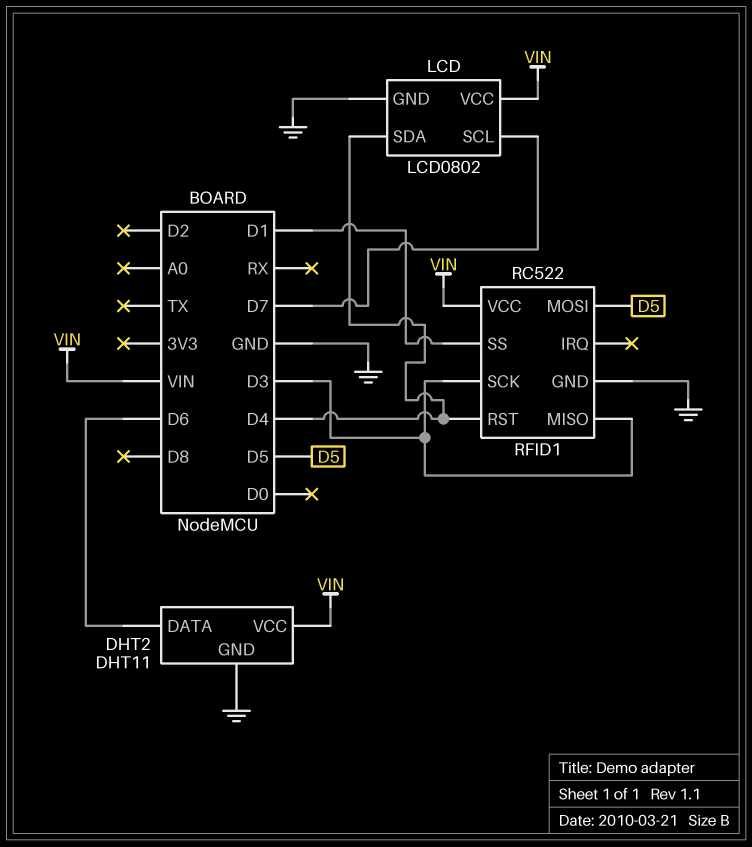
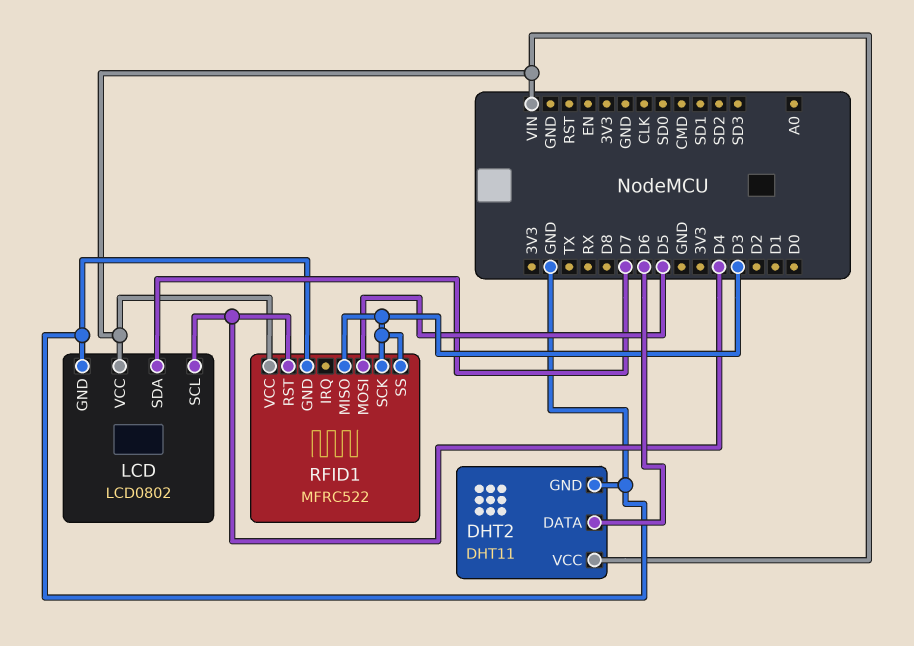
LCD pin SCL: D7 -> D4
LCD pin SDA: D4 -> D7
RFID1: RC522 -> MFRC522
RFID1 pin SS: D1 -> D3

